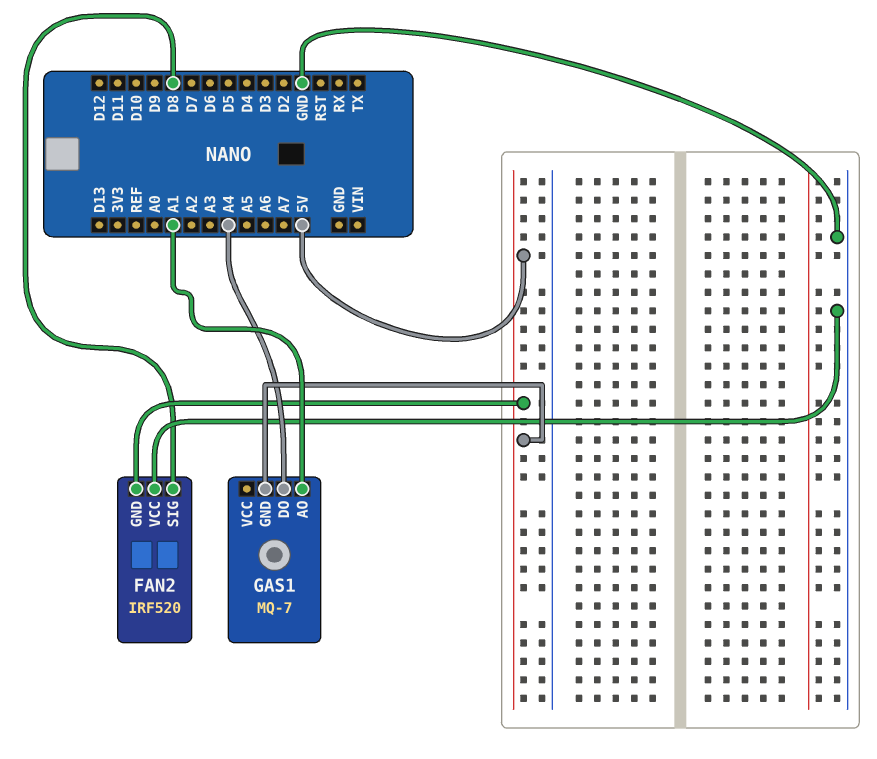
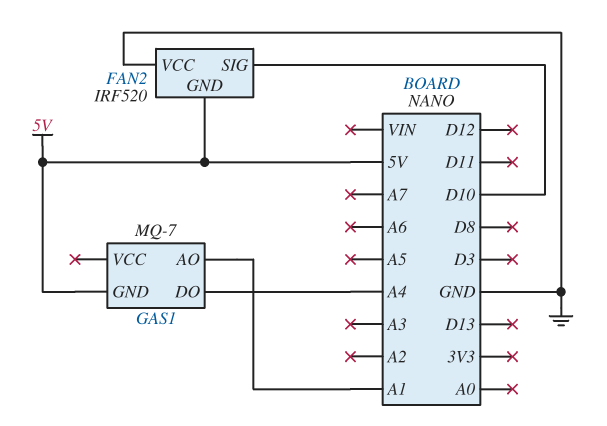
FAN2 pin SIG: D8 -> D10

